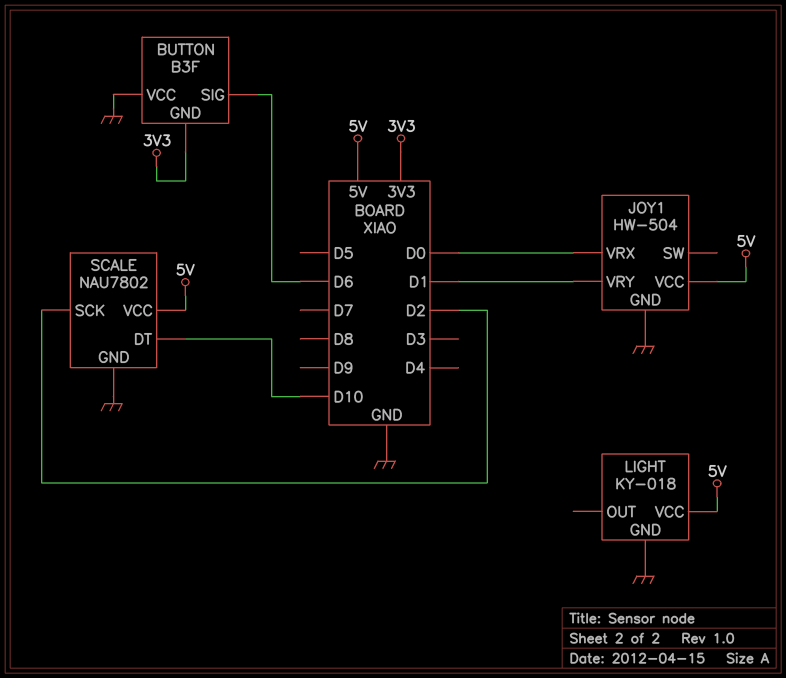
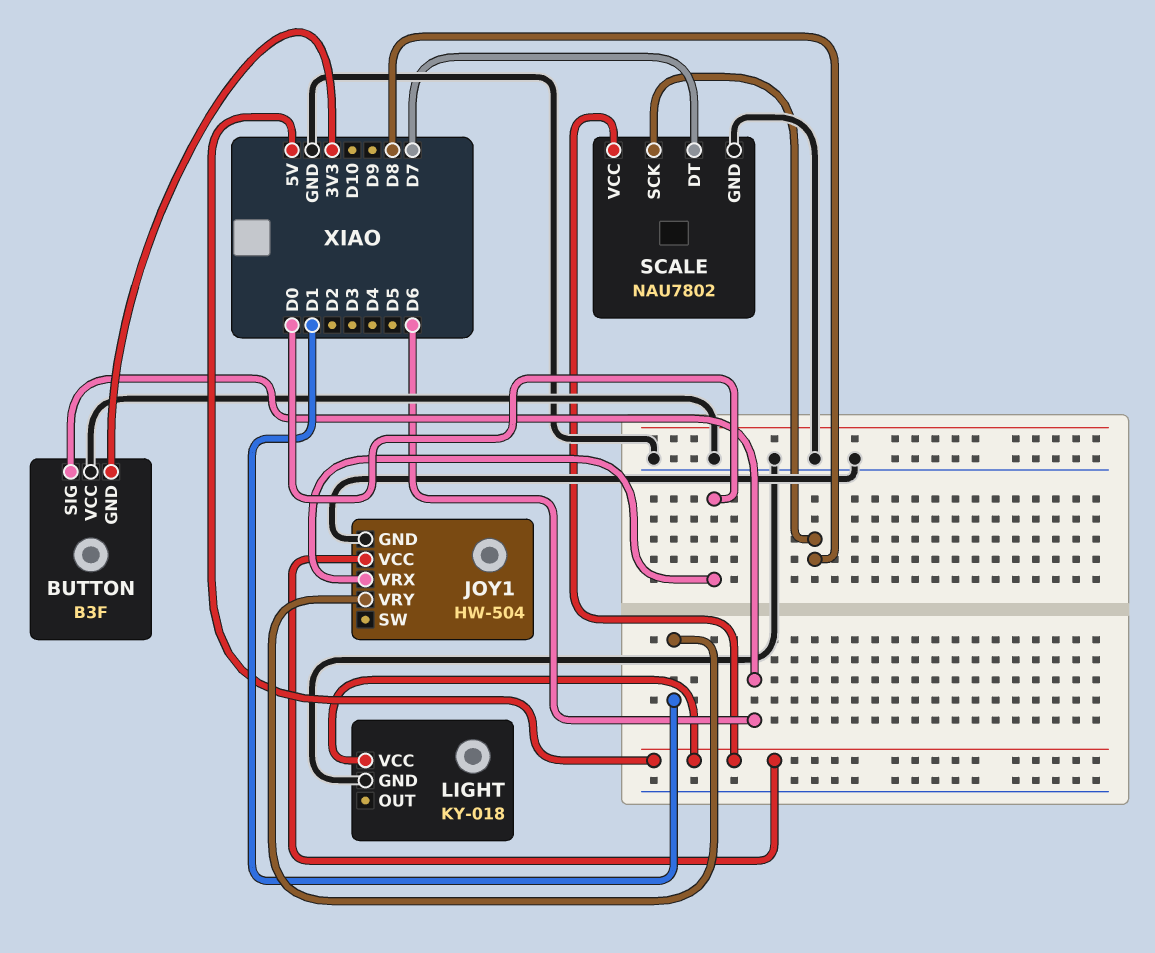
SCALE pin DT: D10 -> D7
SCALE pin SCK: D2 -> D8

